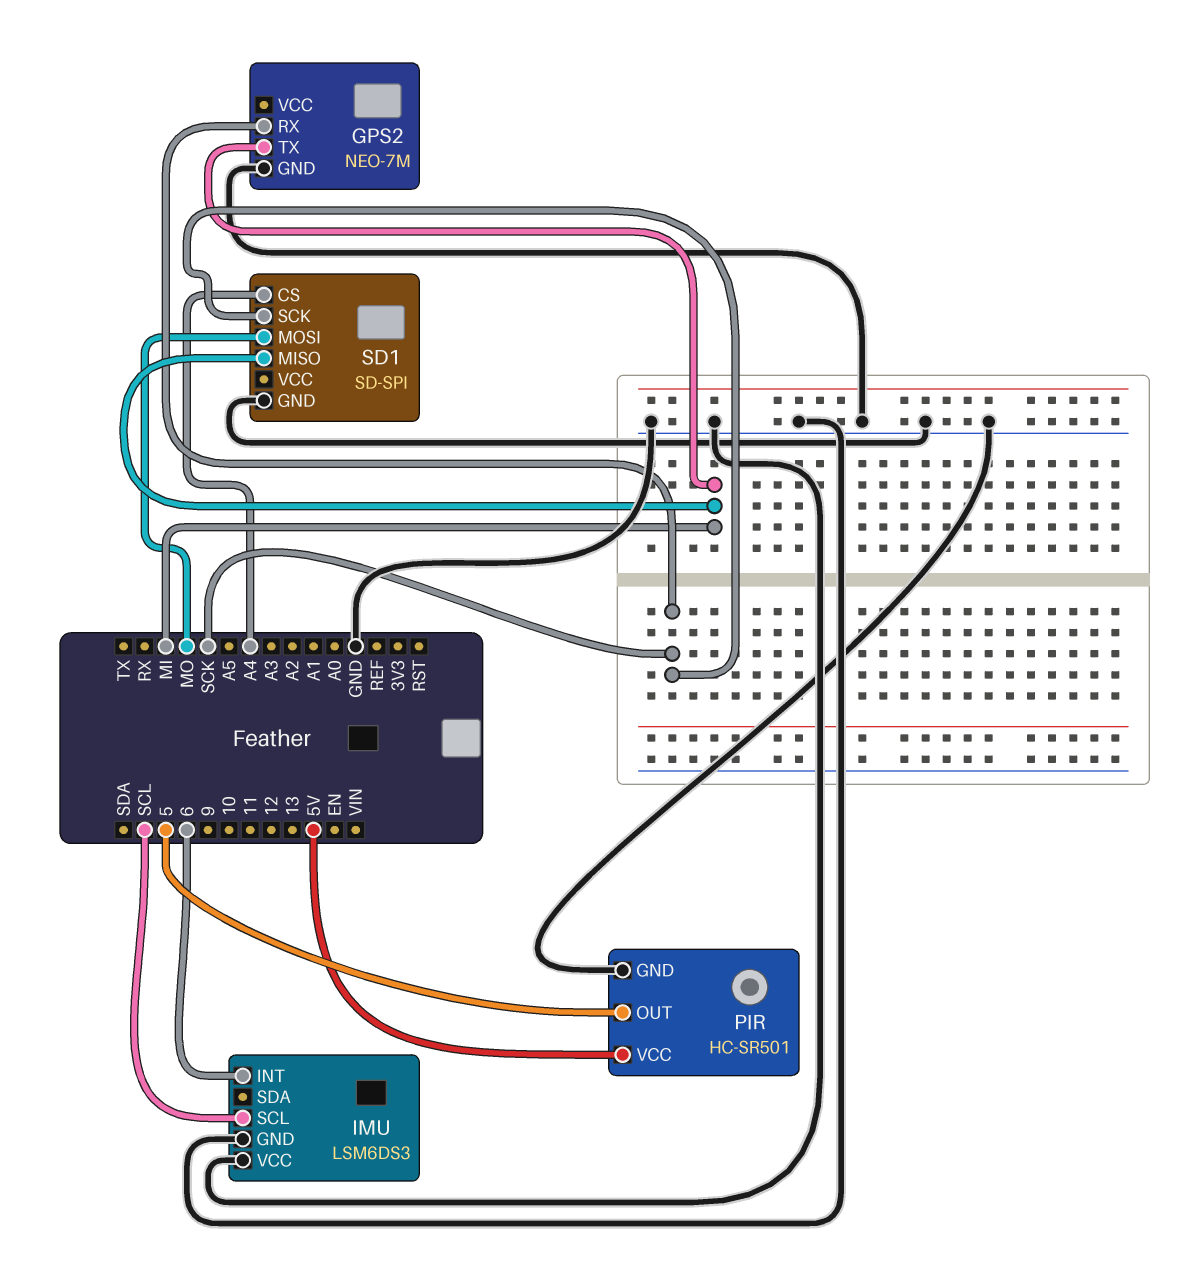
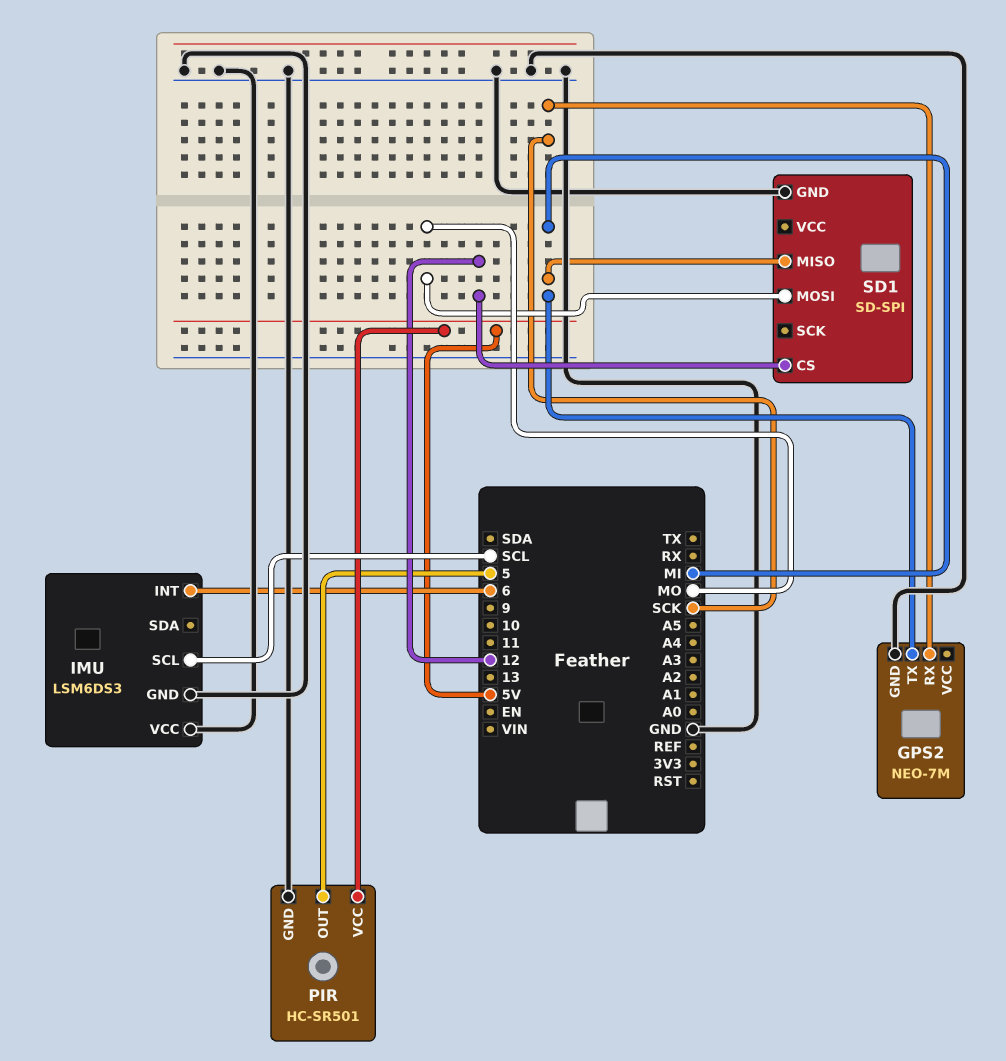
SD1 pin CS: A4 -> 12
SD1 pin SCK: SCK -> none

